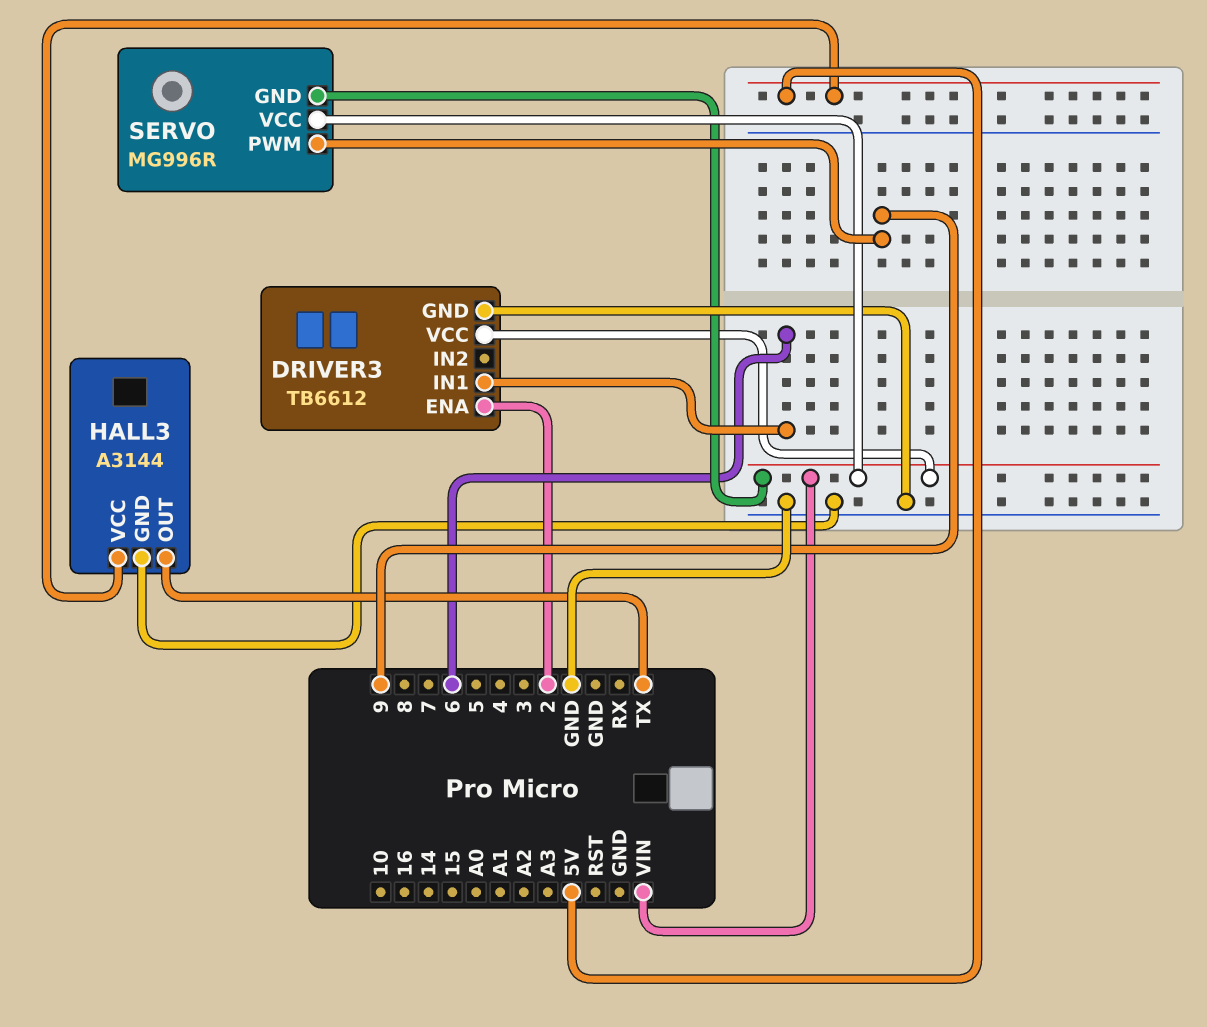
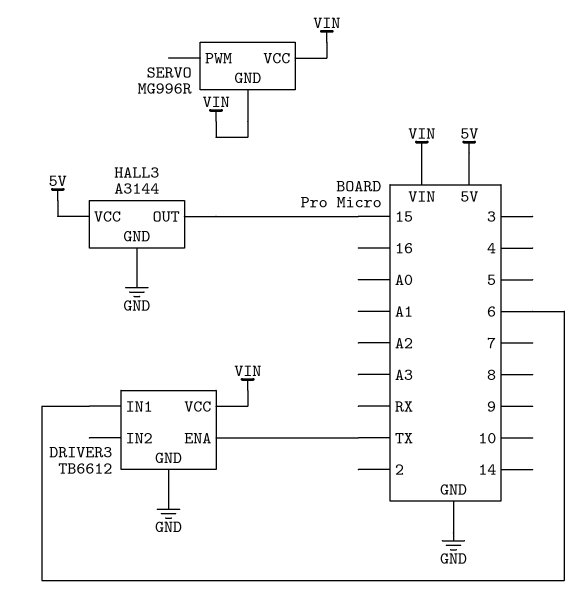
DRIVER3 pin ENA: 2 -> TX
HALL3 pin OUT: TX -> 15
SERVO pin PWM: 9 -> none

